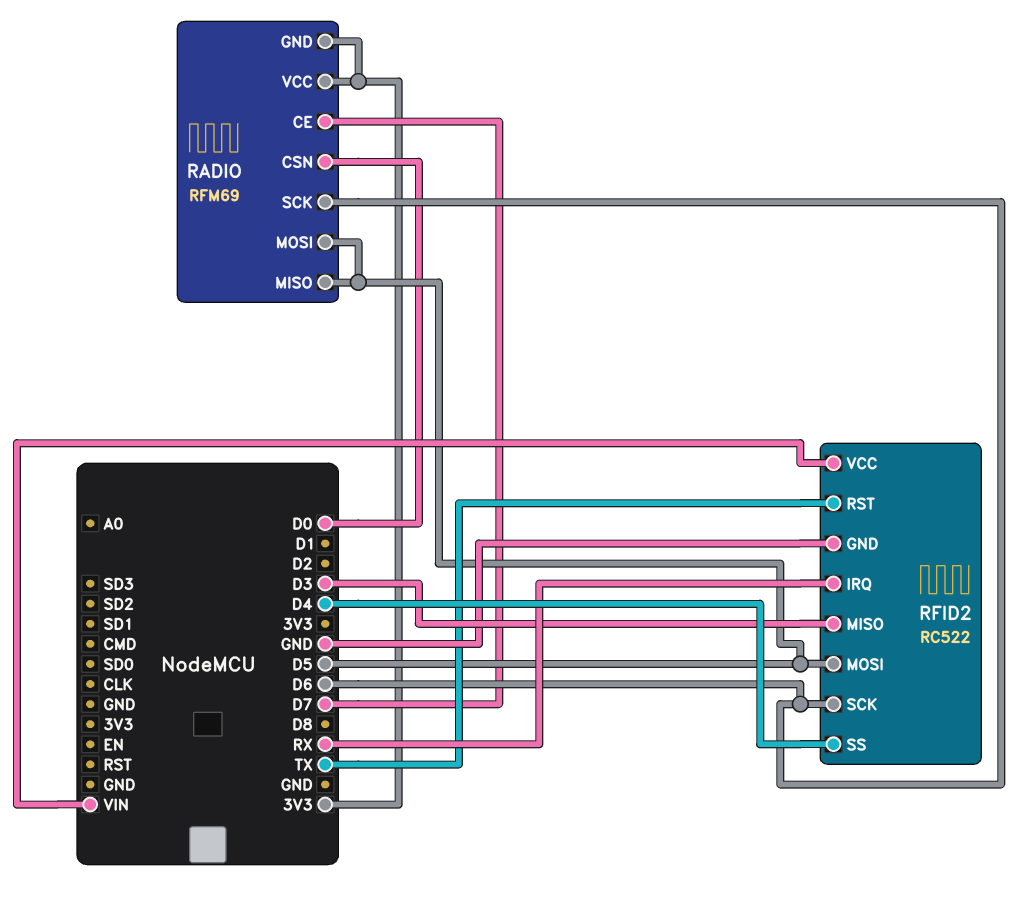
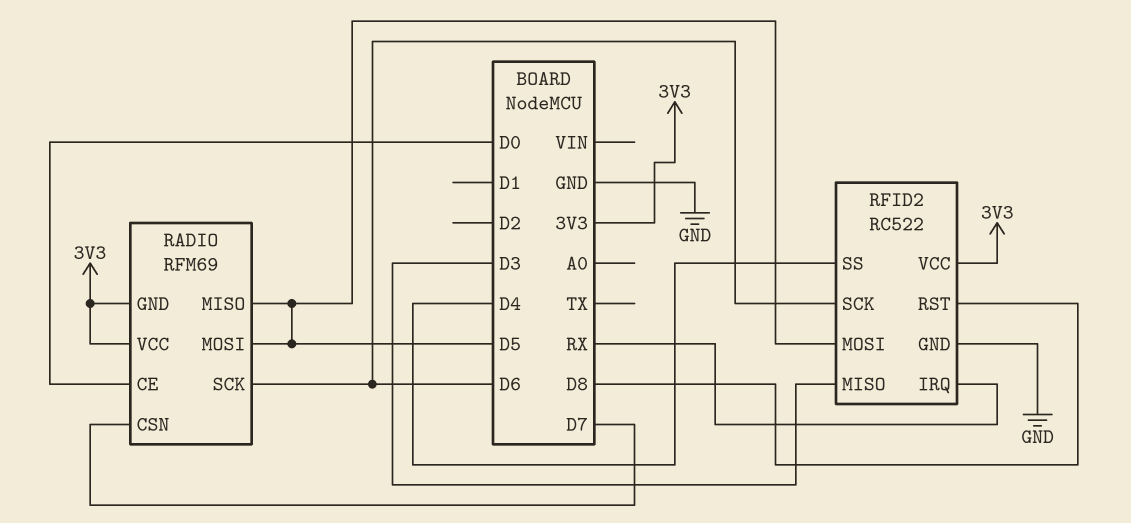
RADIO pin CE: D7 -> D0
RADIO pin CSN: D0 -> D7
RFID2 pin RST: TX -> D8
RFID2 pin VCC: VIN -> 3V3

